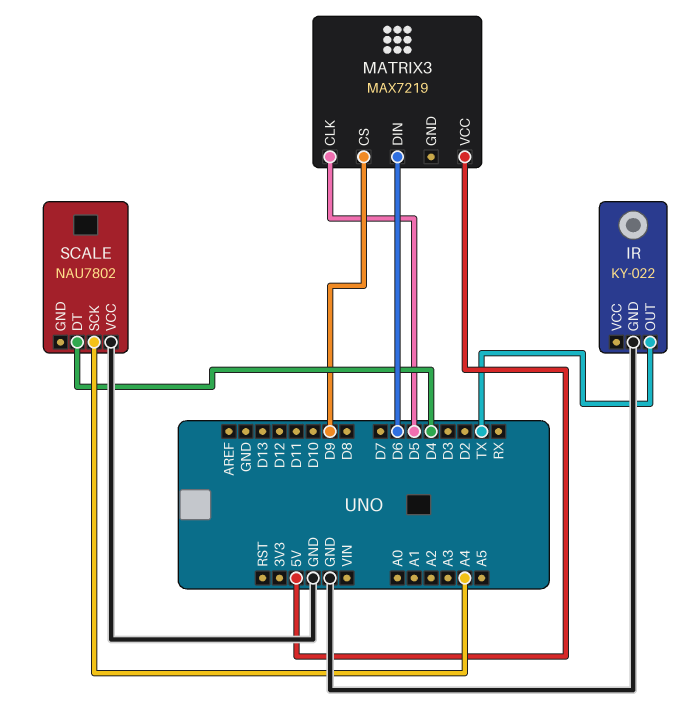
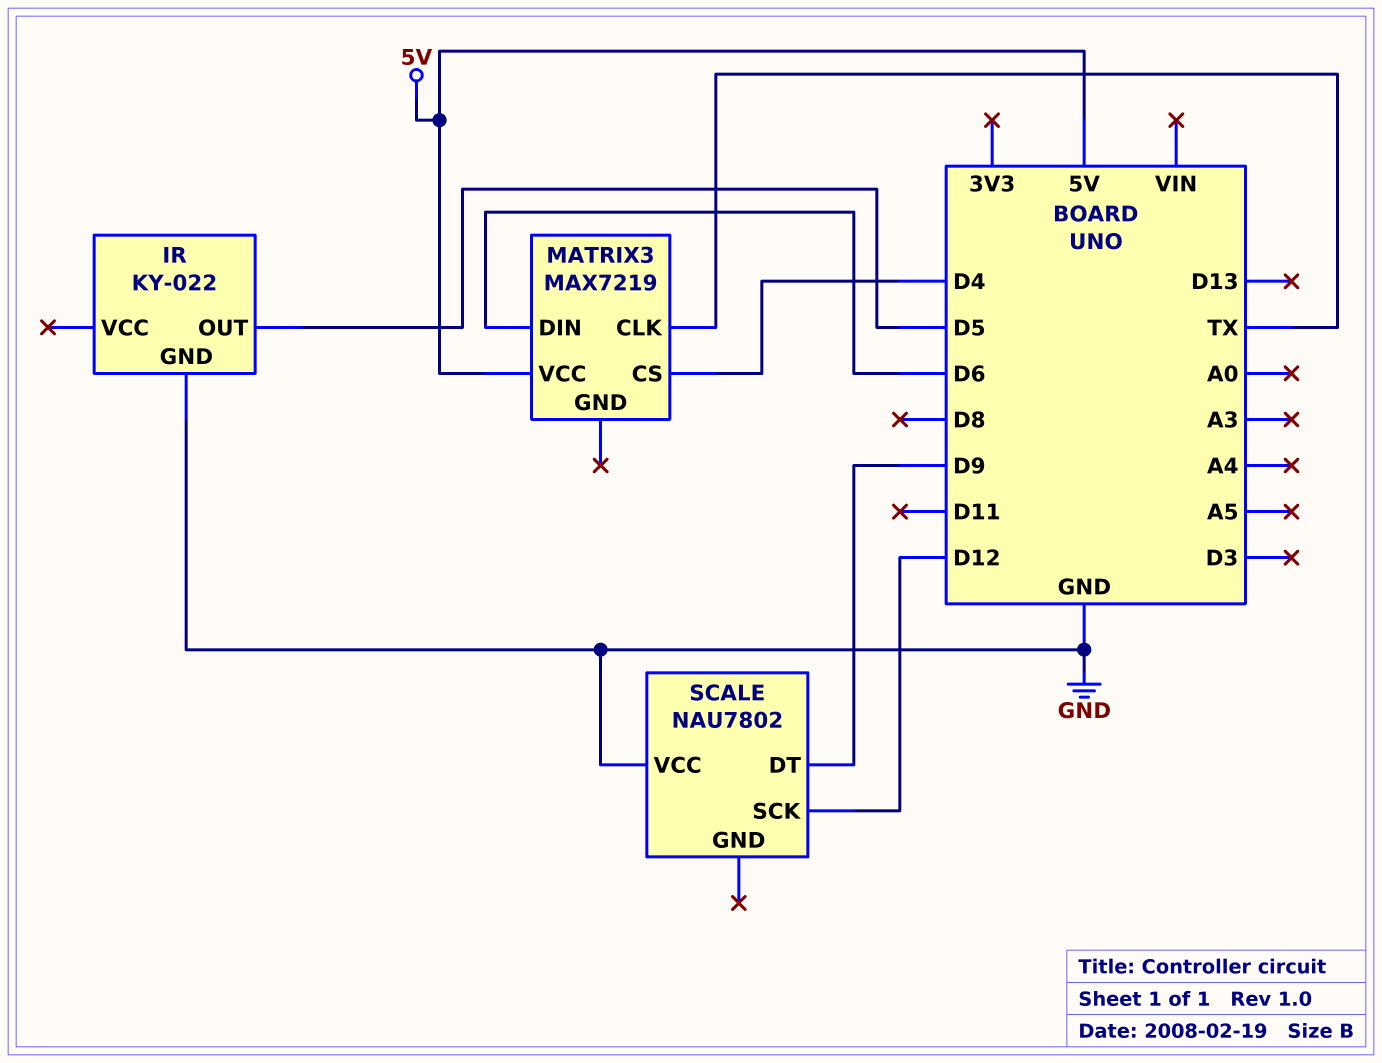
IR pin OUT: TX -> D5
MATRIX3 pin CLK: D5 -> TX
MATRIX3 pin CS: D9 -> D4
SCALE pin DT: D4 -> D9
SCALE pin SCK: A4 -> D12

